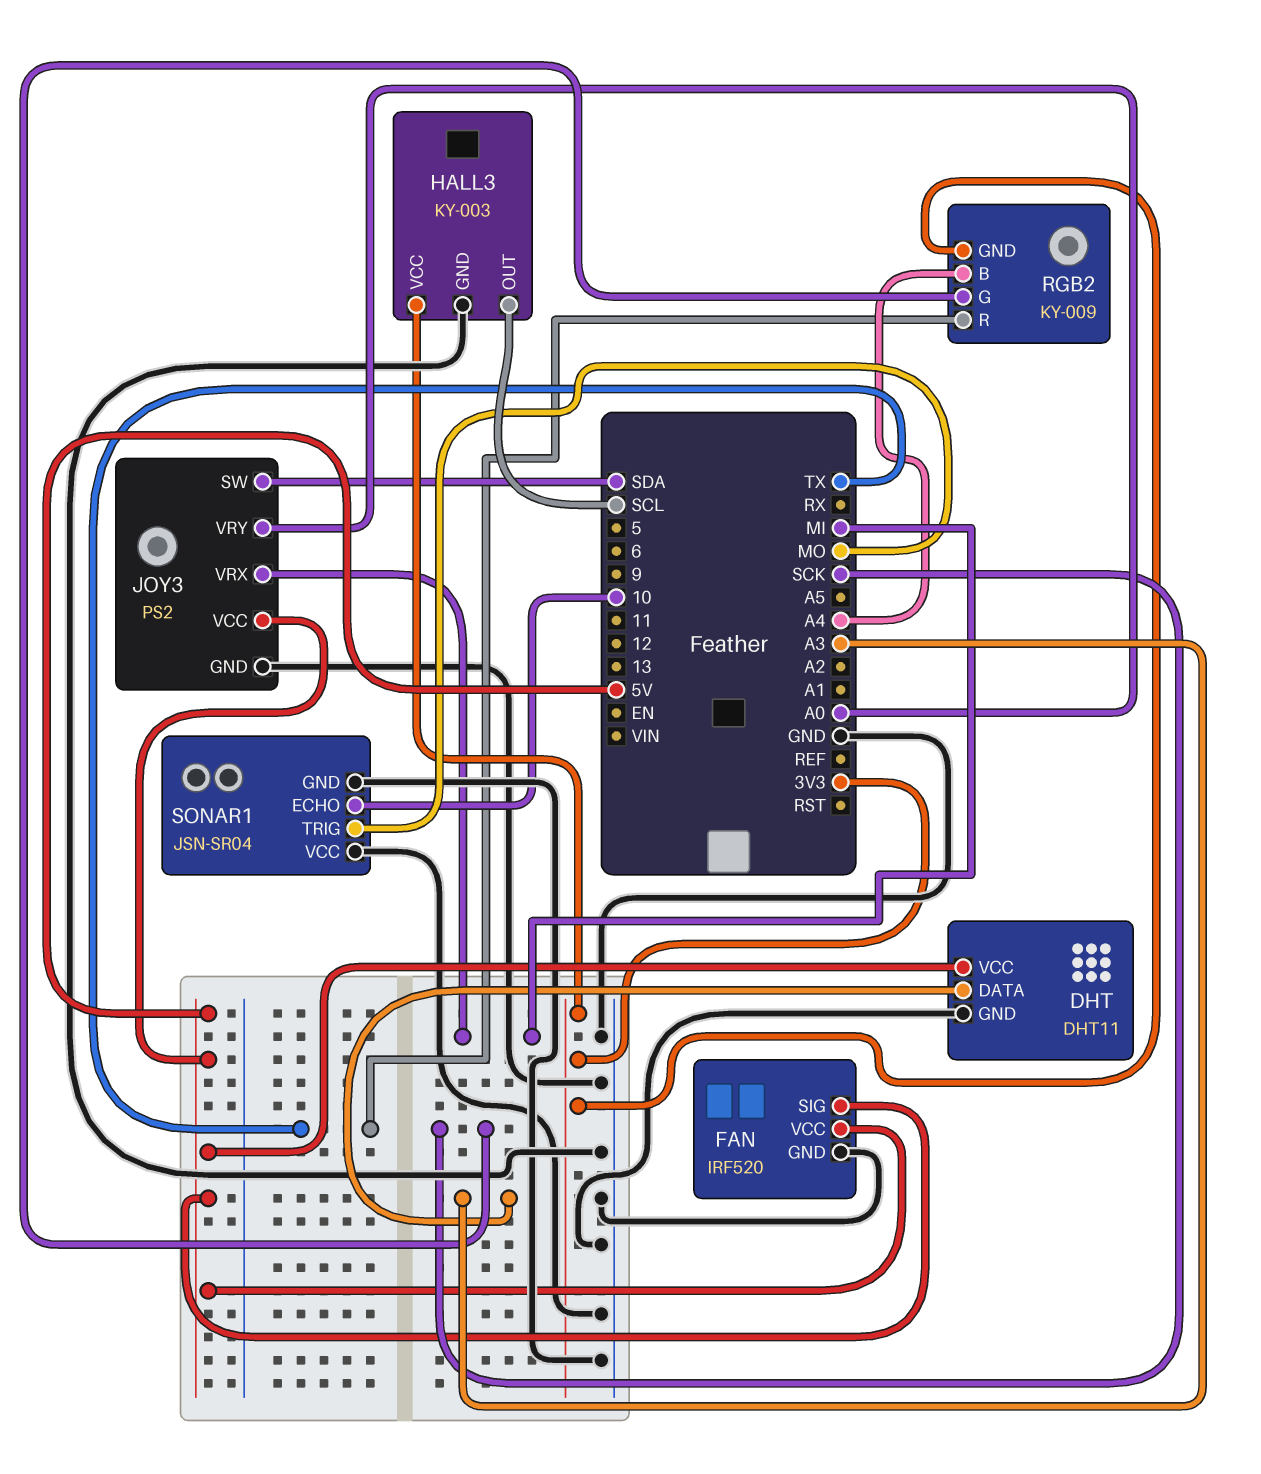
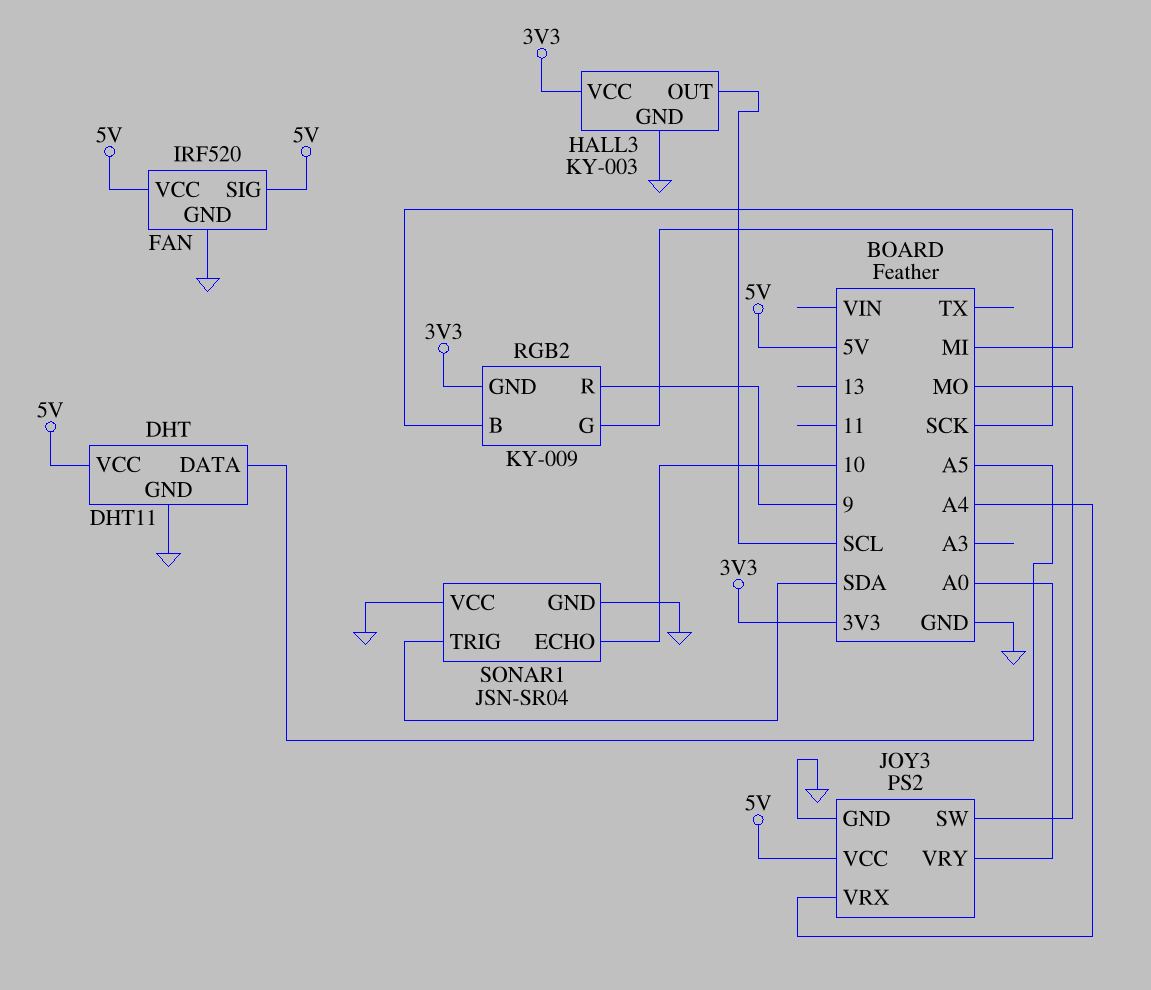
DHT pin DATA: A3 -> A5
JOY3 pin SW: SDA -> MO
JOY3 pin VRX: MI -> A4
RGB2 pin B: A4 -> MI
RGB2 pin R: TX -> 9
SONAR1 pin TRIG: MO -> SDA

